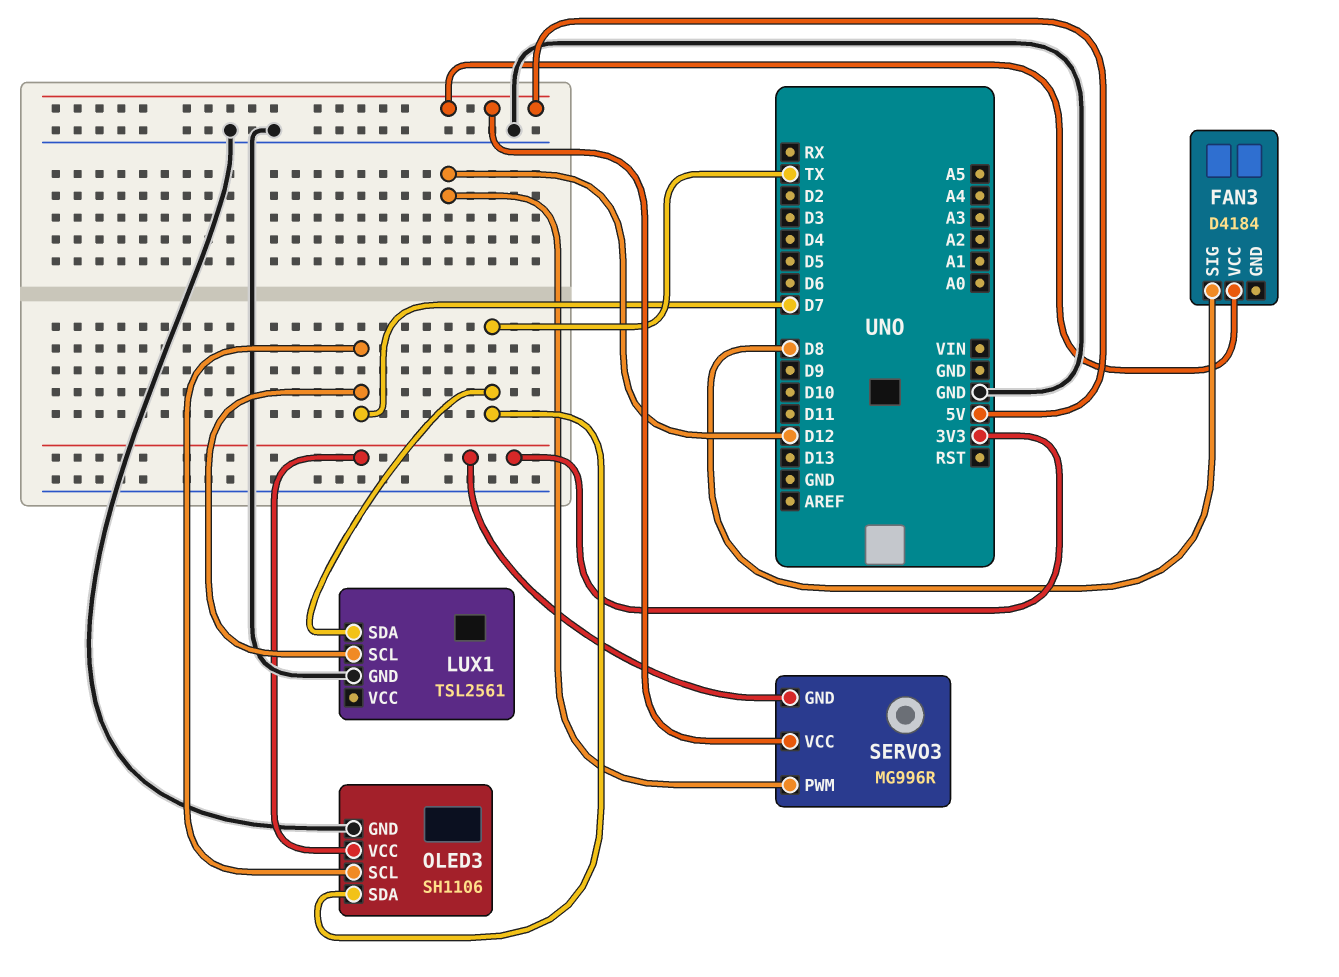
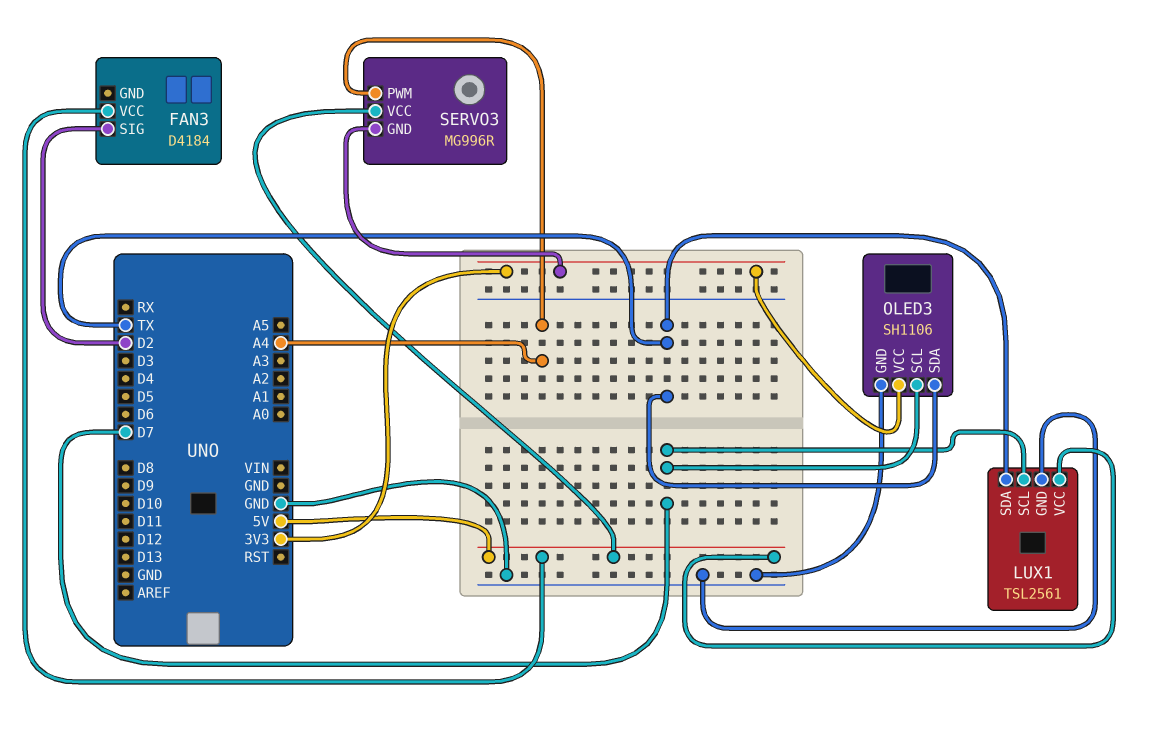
FAN3 pin SIG: D8 -> D2
LUX1 pin VCC: none -> 5V
SERVO3 pin PWM: D12 -> A4

